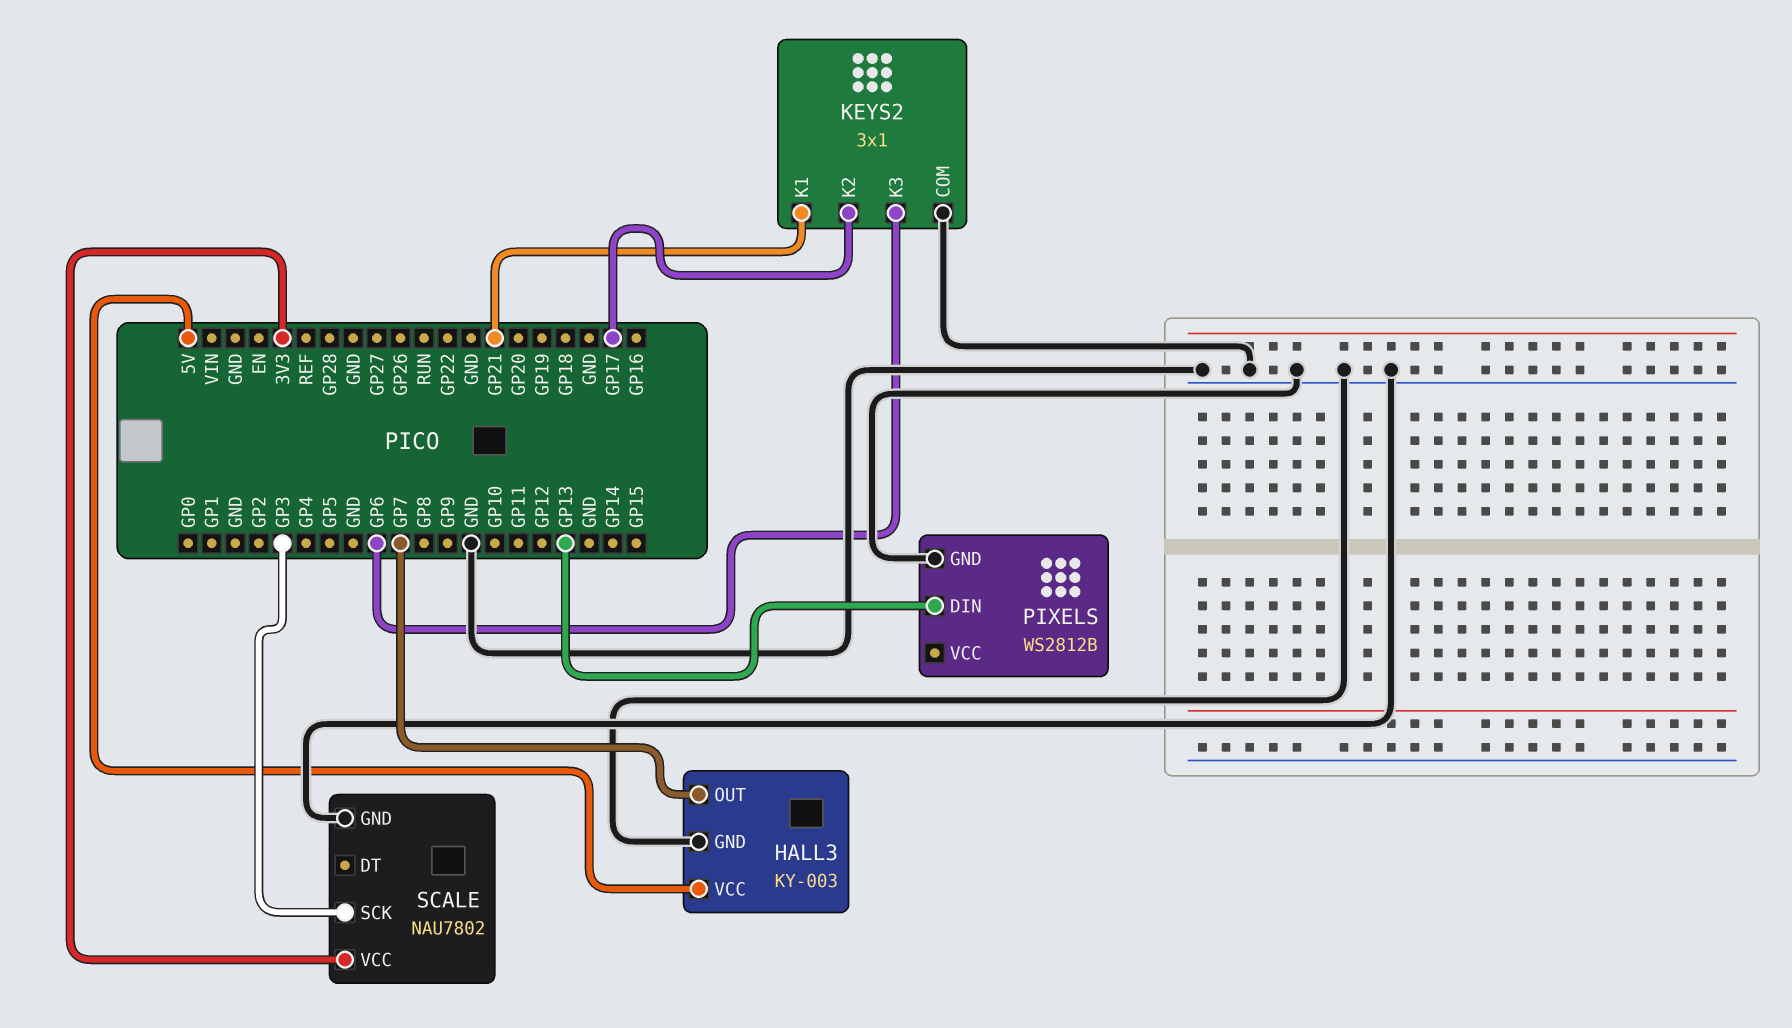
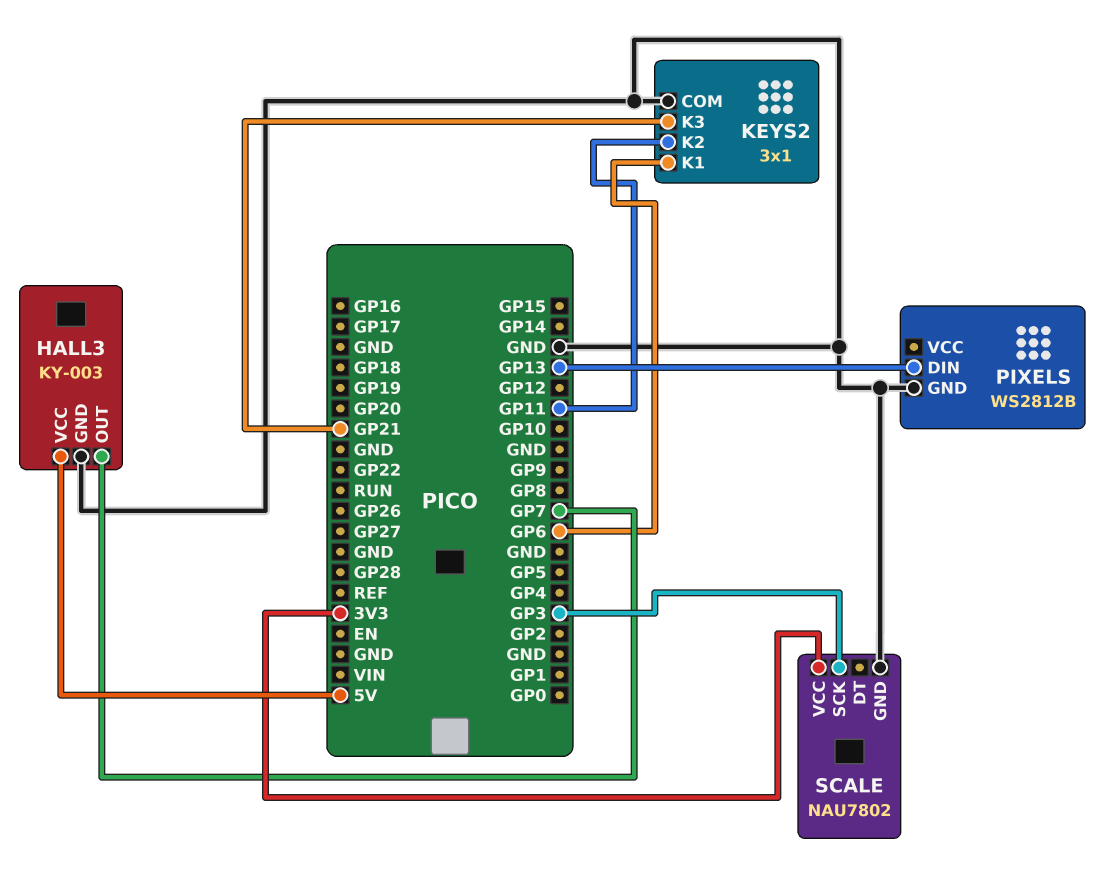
KEYS2 pin K1: GP21 -> GP6
KEYS2 pin K2: GP17 -> GP11
KEYS2 pin K3: GP6 -> GP21

